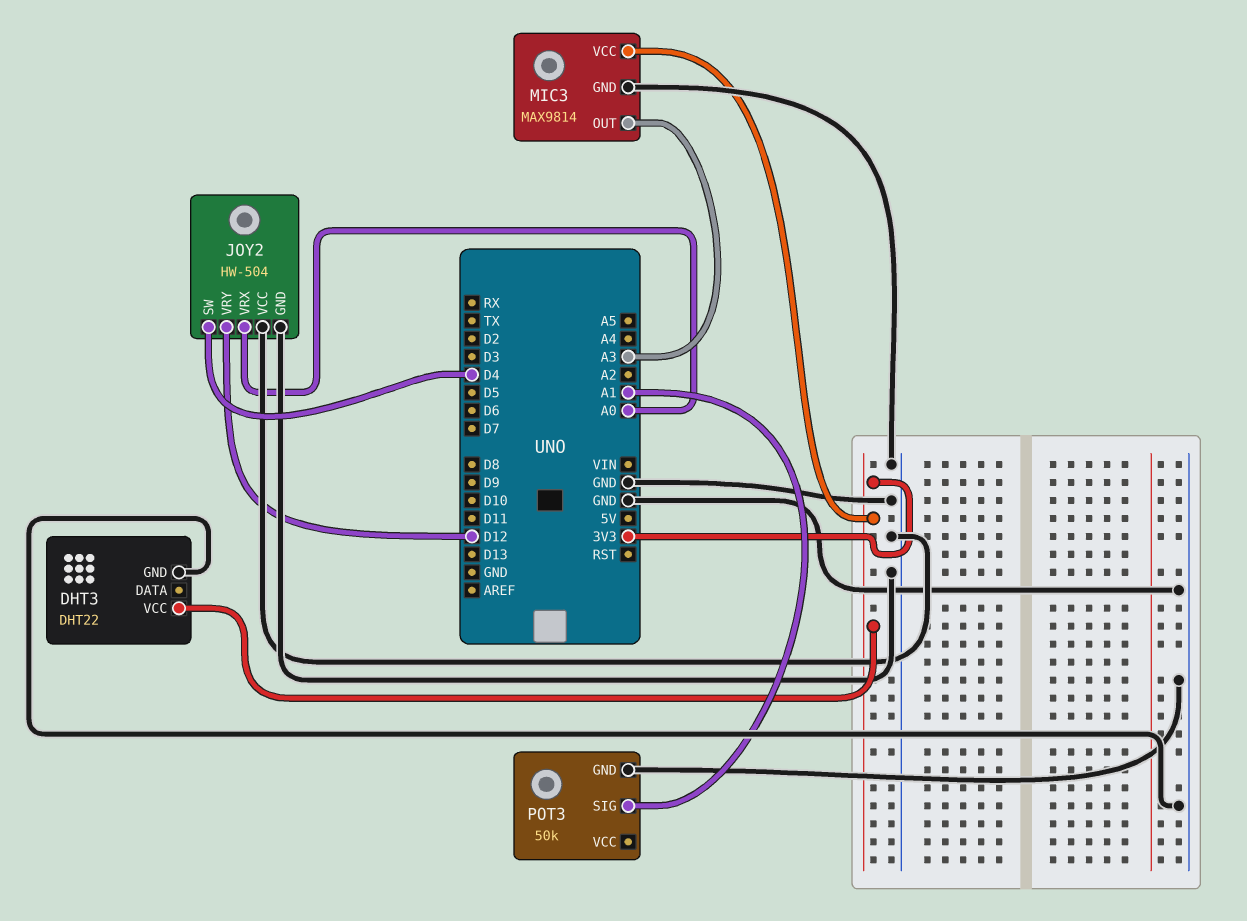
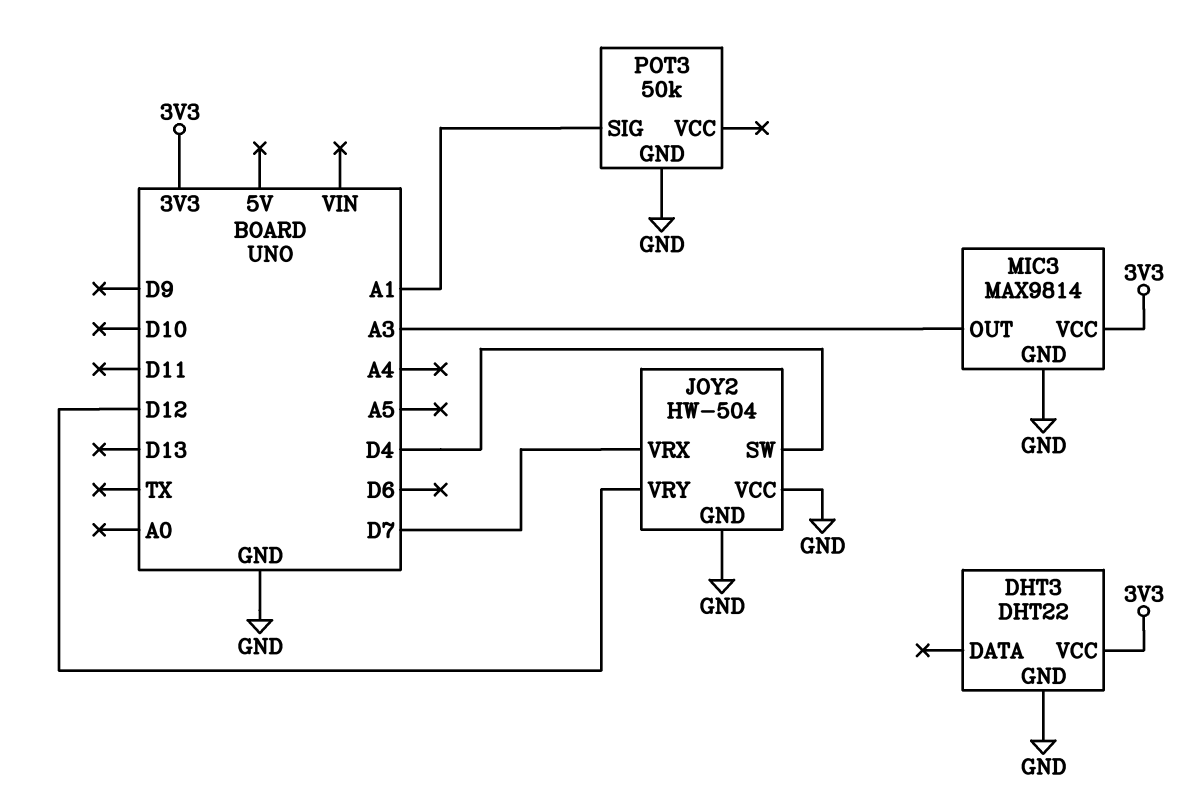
JOY2 pin VRX: A0 -> D7

